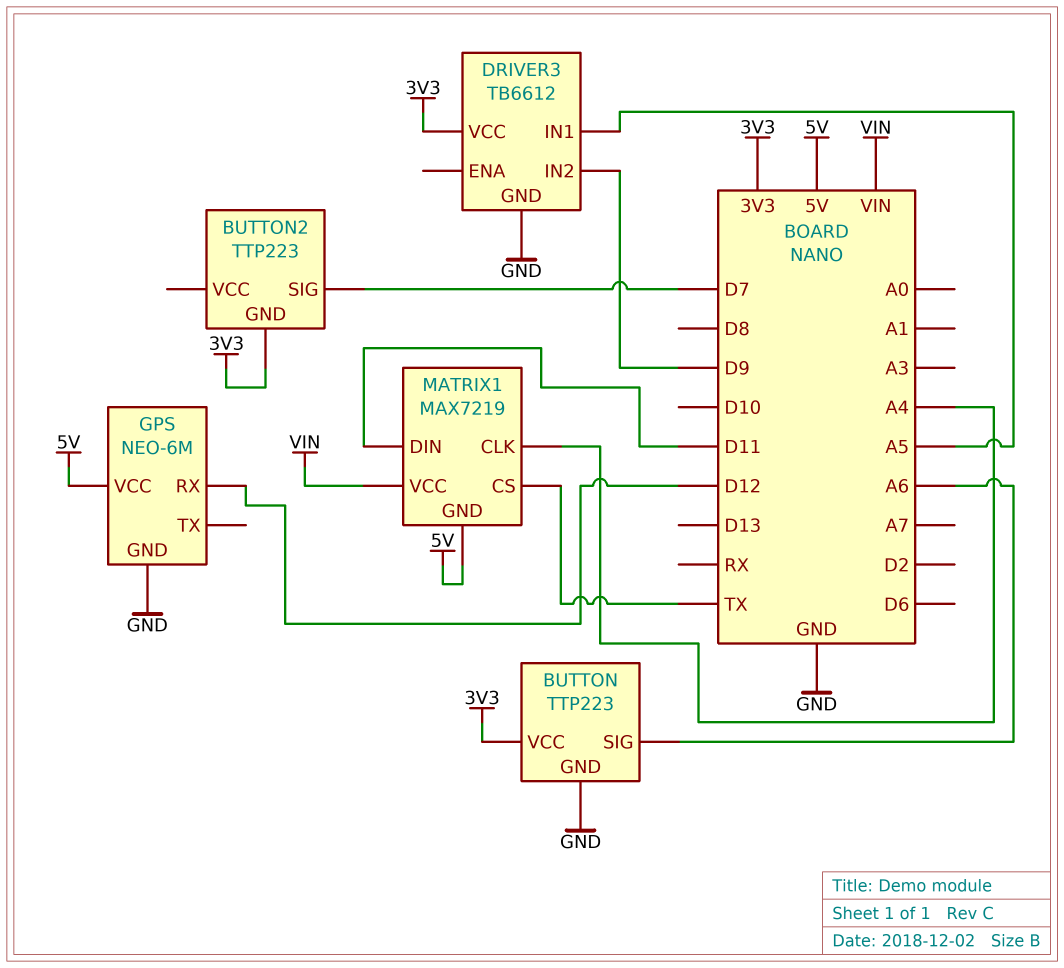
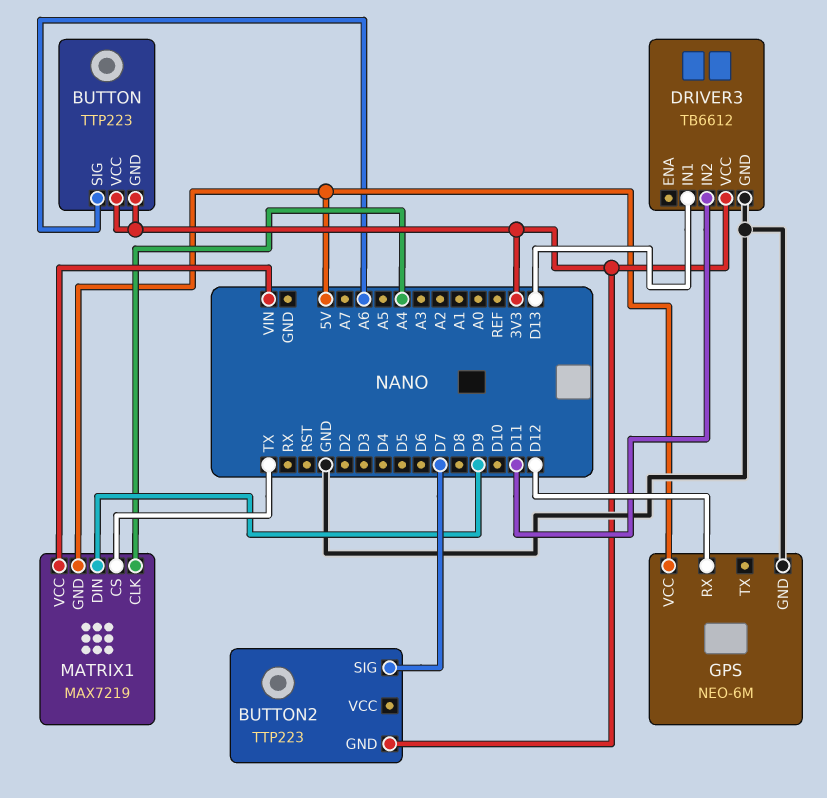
BUTTON pin GND: GND -> 3V3
DRIVER3 pin IN1: A5 -> D13
DRIVER3 pin IN2: D9 -> D11
MATRIX1 pin DIN: D11 -> D9

